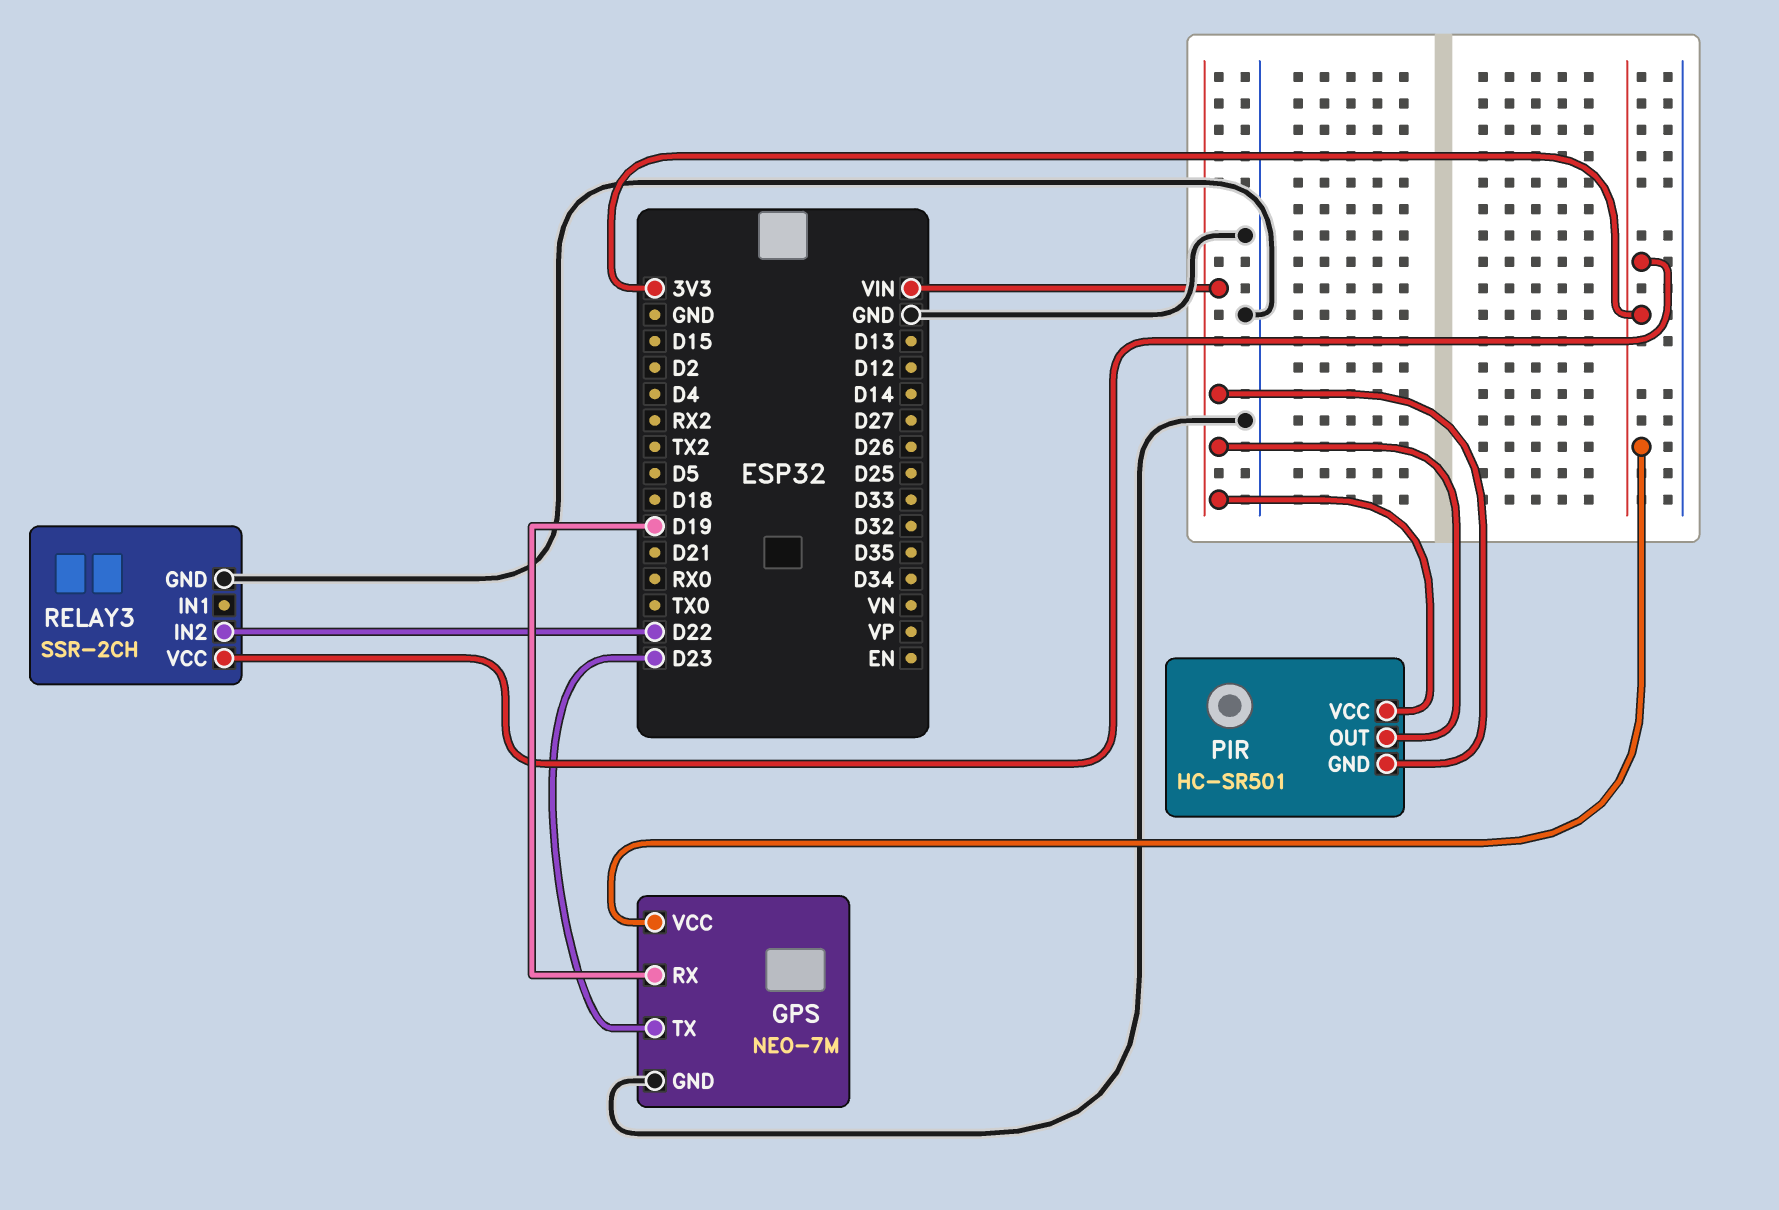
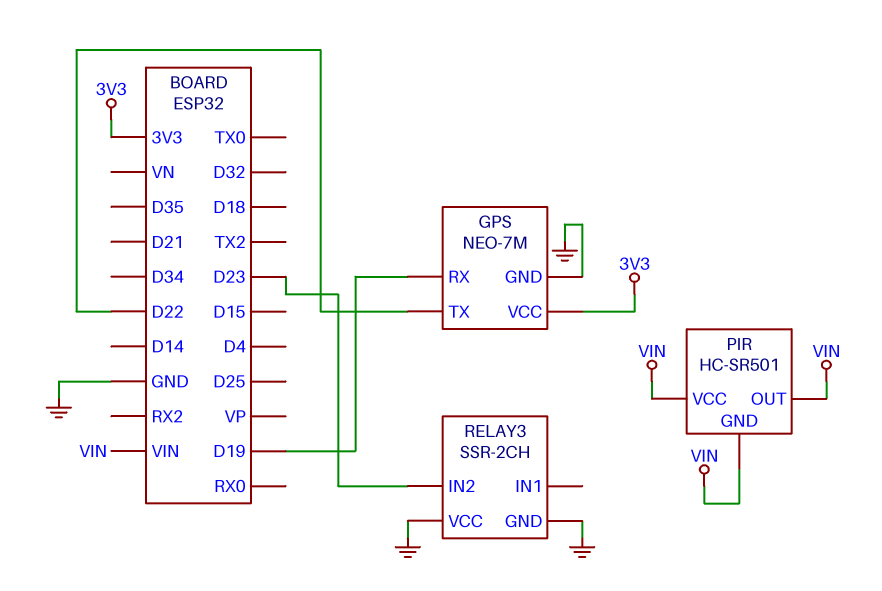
GPS pin TX: D23 -> D22
RELAY3 pin IN2: D22 -> D23
RELAY3 pin VCC: 3V3 -> GND

